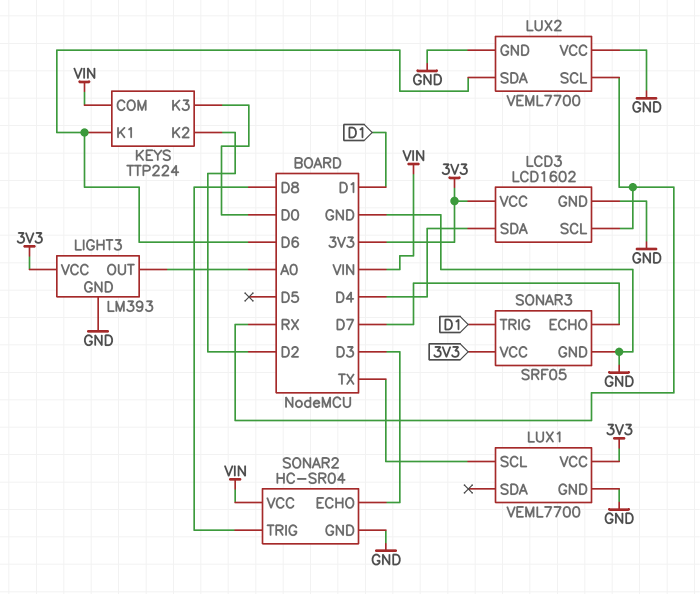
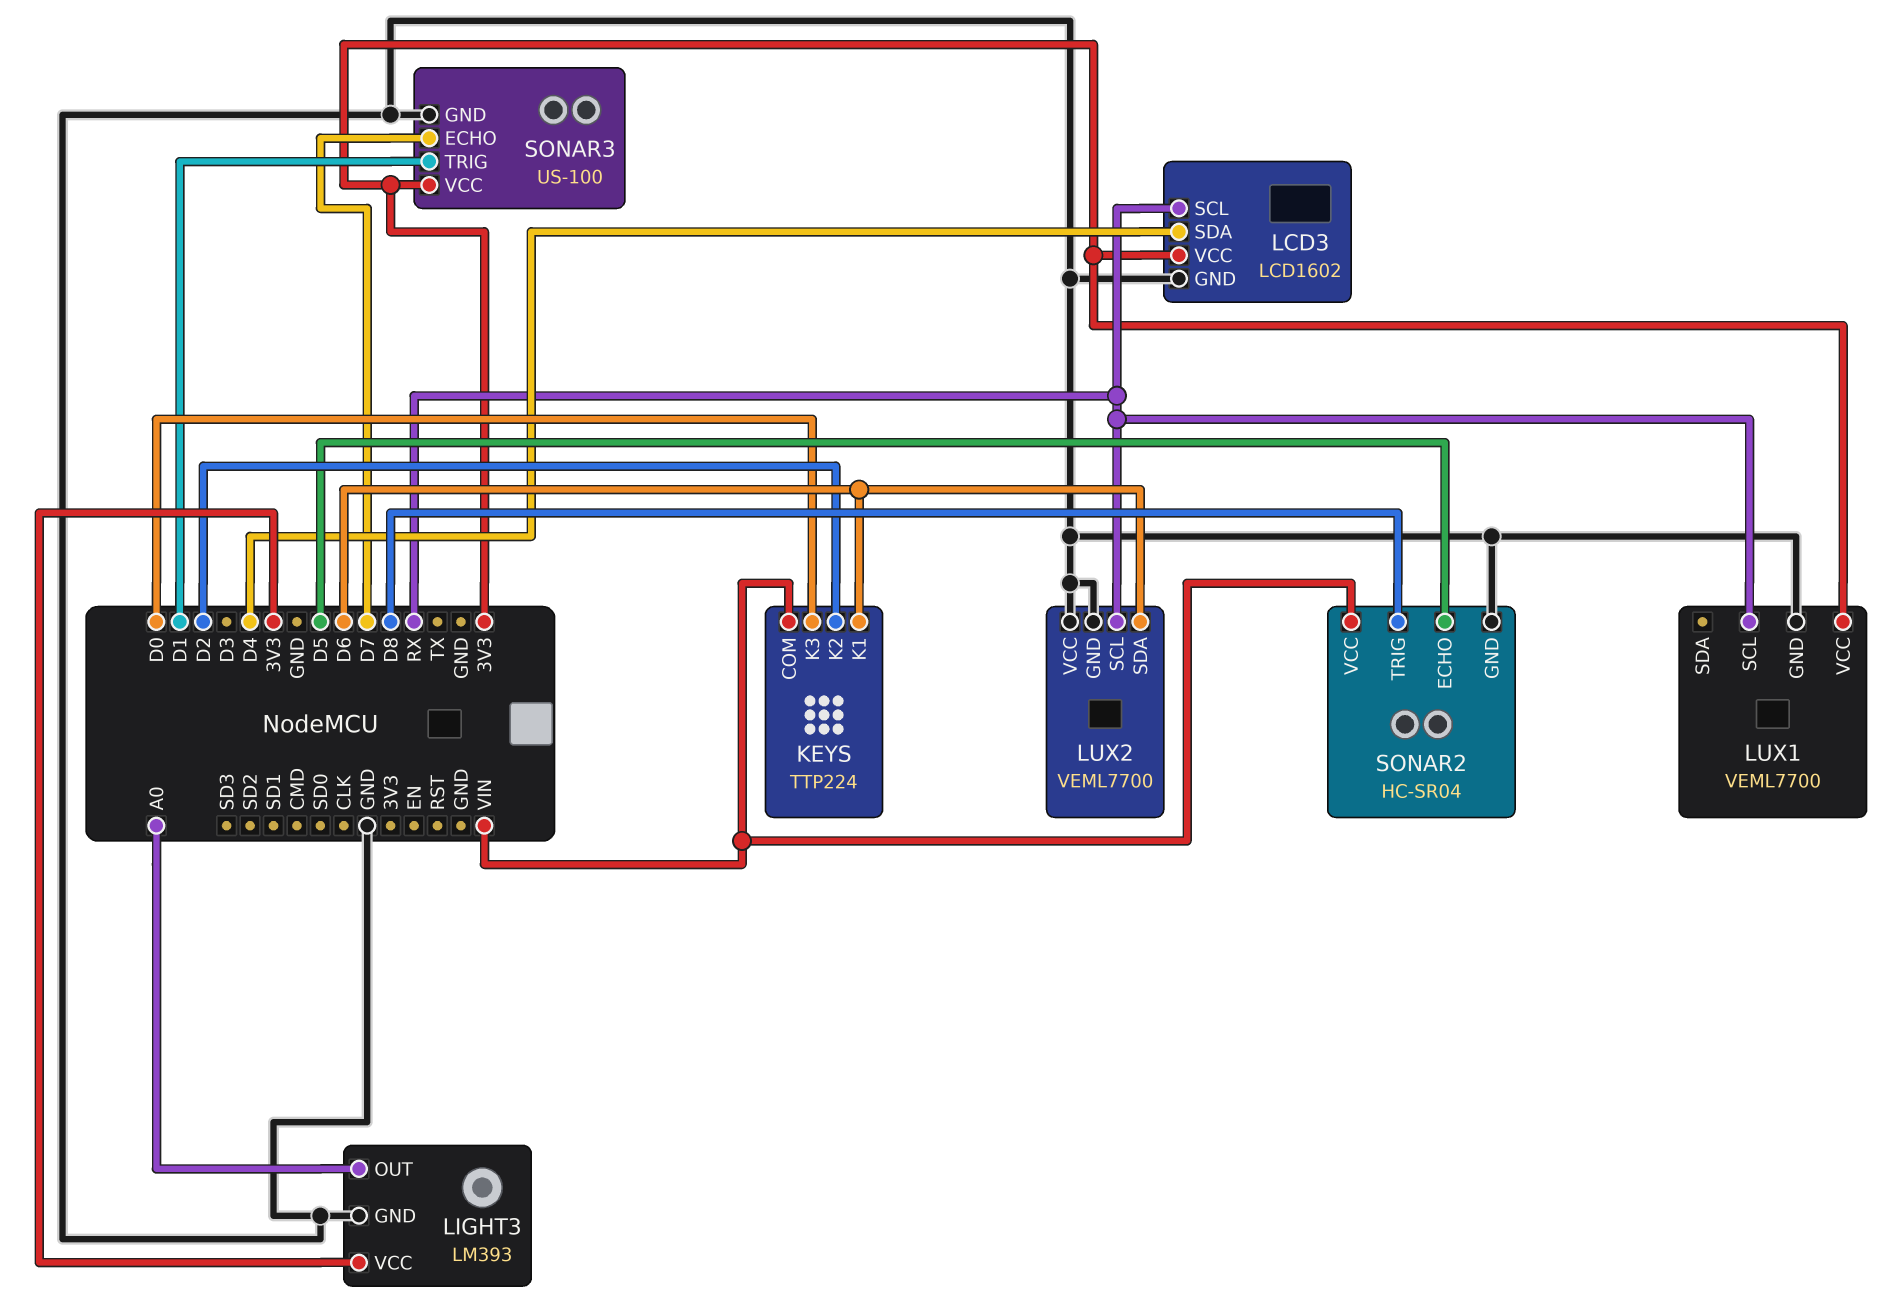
LUX1 pin SCL: TX -> RX
SONAR2 pin ECHO: D3 -> D5
SONAR3: SRF05 -> US-100

